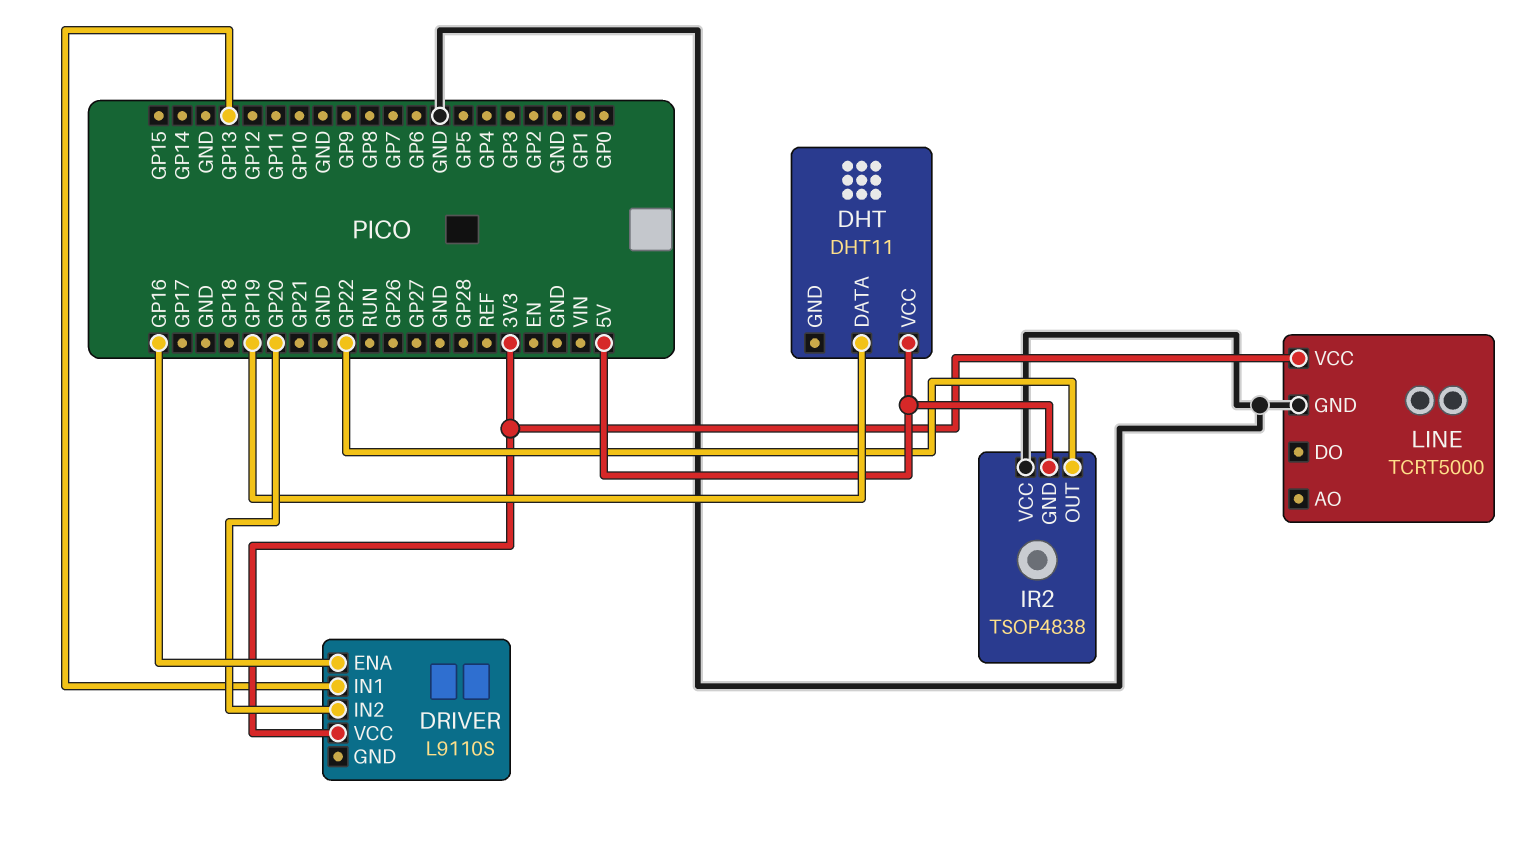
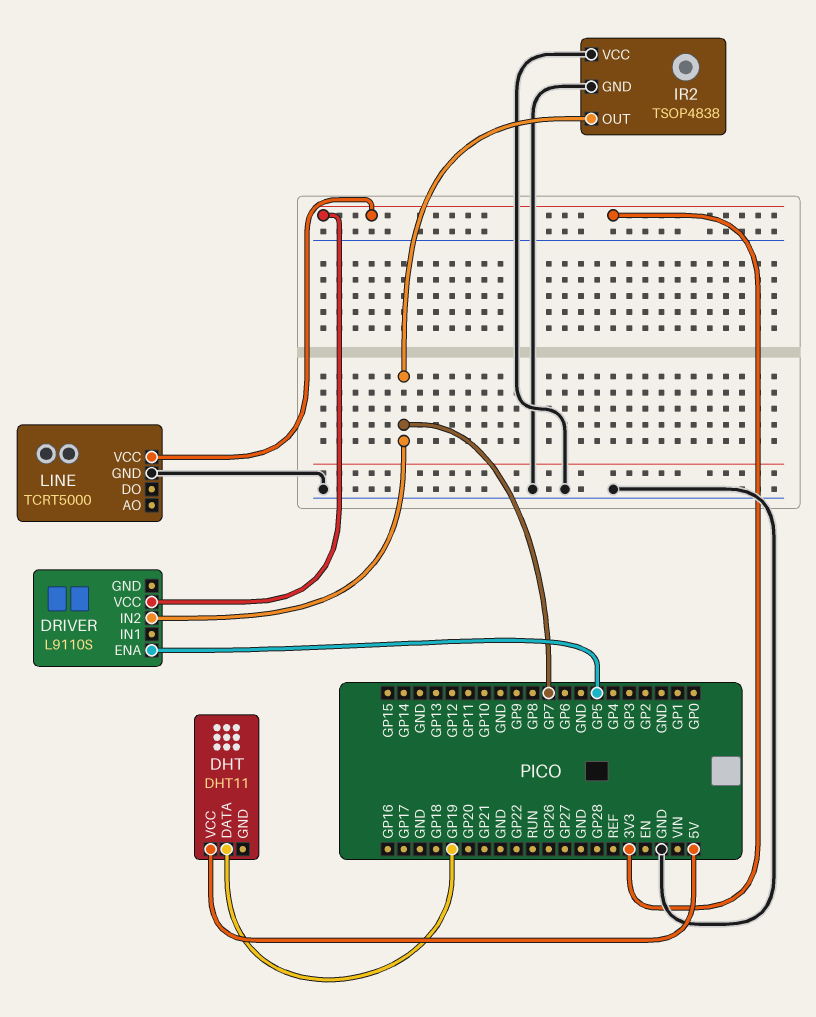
DRIVER pin ENA: GP16 -> GP5
DRIVER pin IN1: GP13 -> none
DRIVER pin IN2: GP20 -> GP7
IR2 pin GND: 5V -> GND
IR2 pin OUT: GP22 -> GP7

